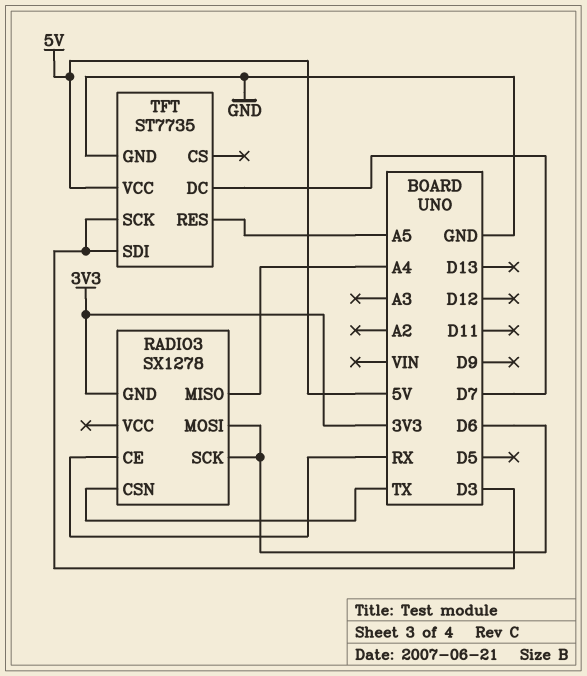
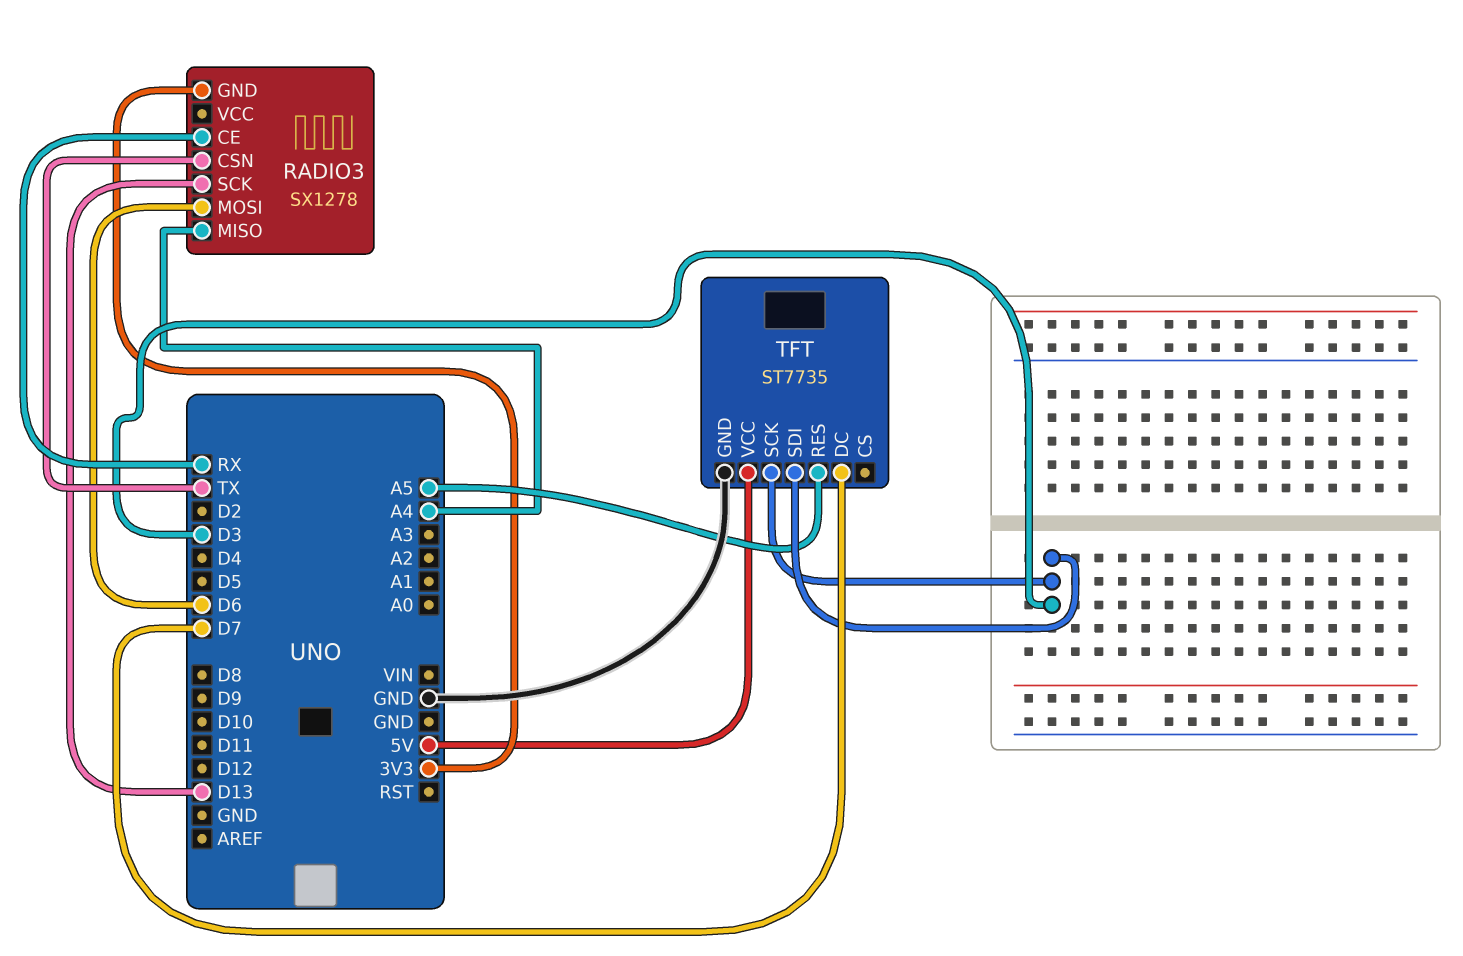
RADIO3 pin SCK: D6 -> D13

